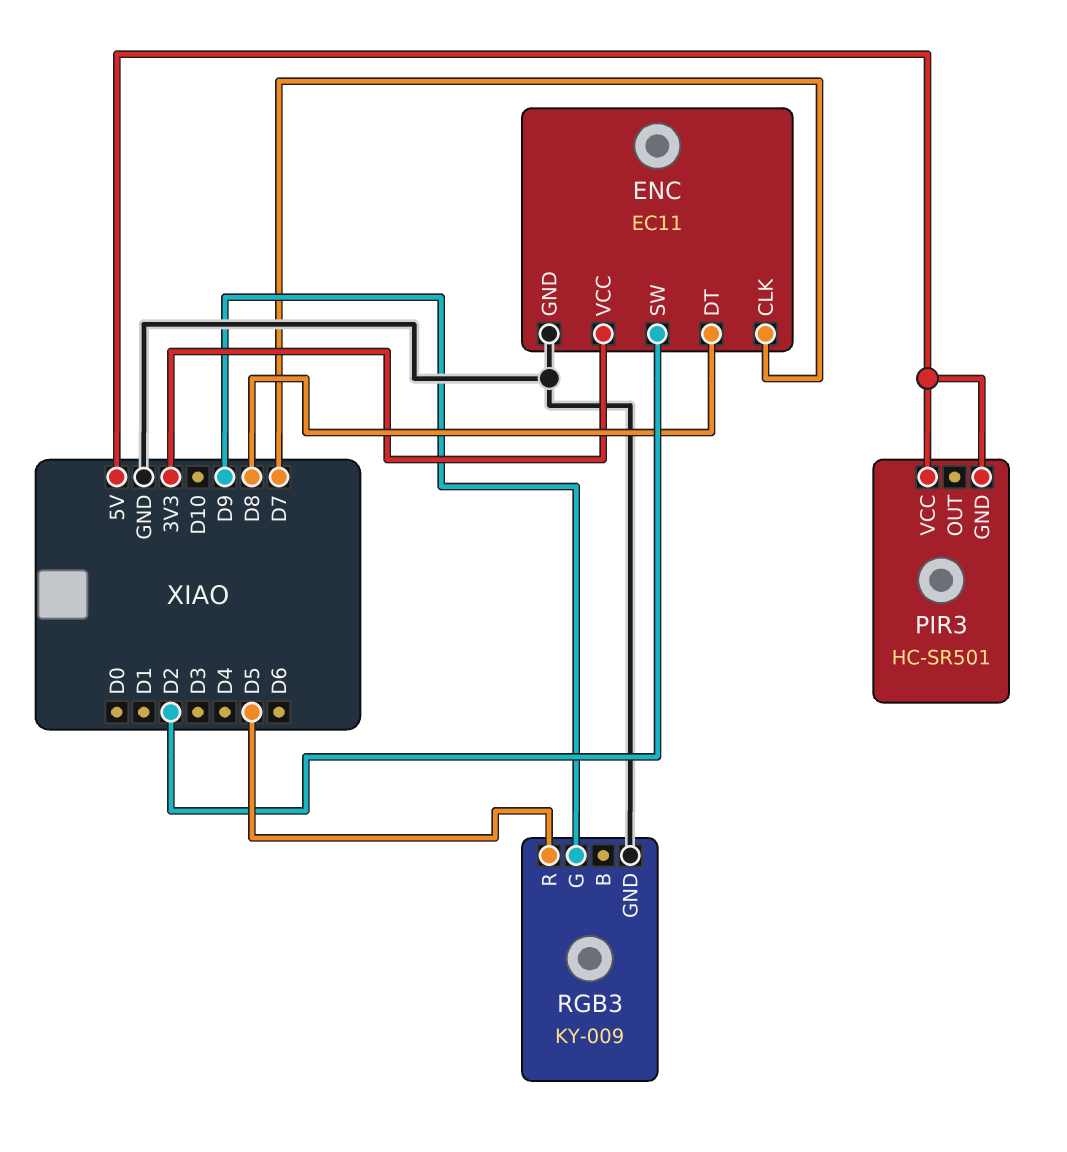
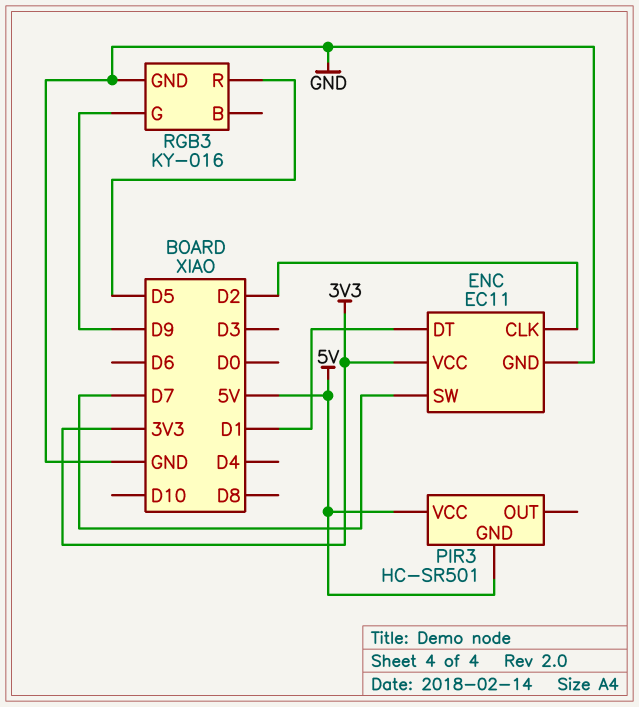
ENC pin CLK: D7 -> D2
ENC pin DT: D8 -> D1
ENC pin SW: D2 -> D7
RGB3: KY-009 -> KY-016

